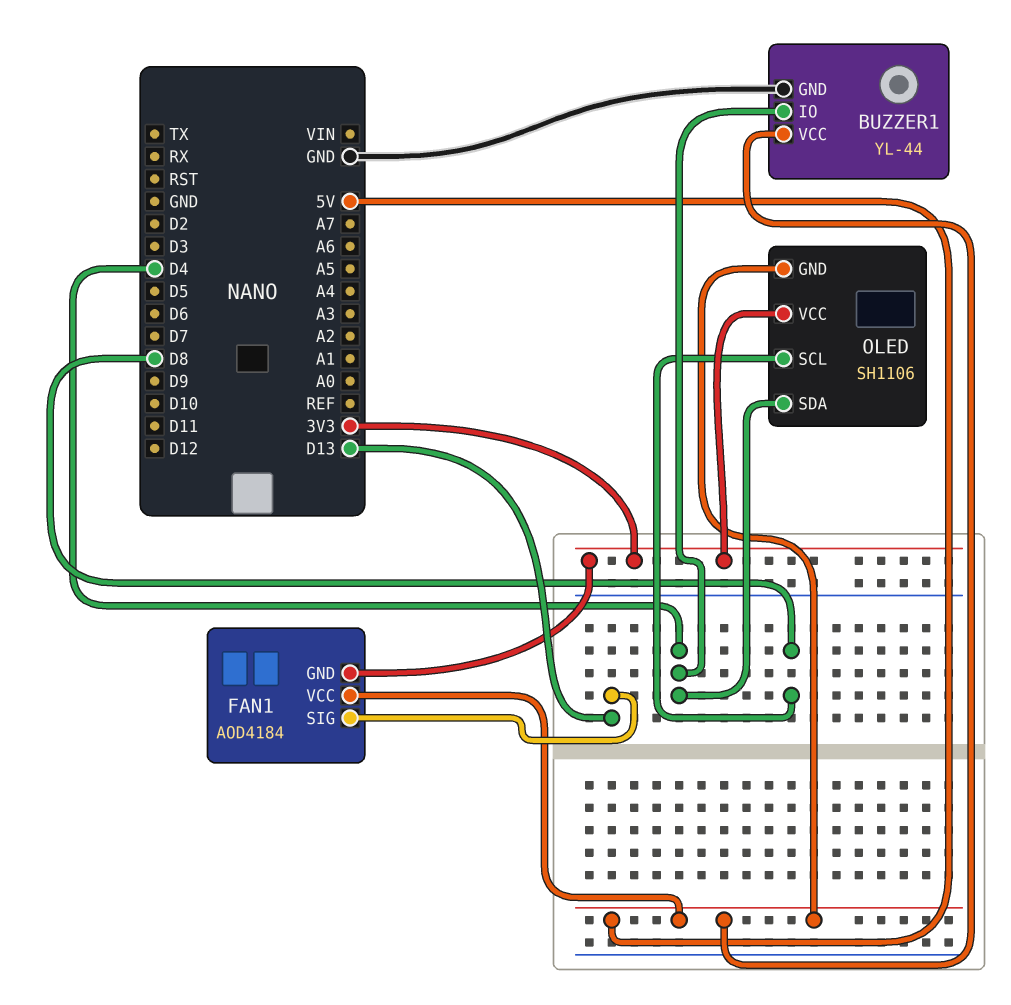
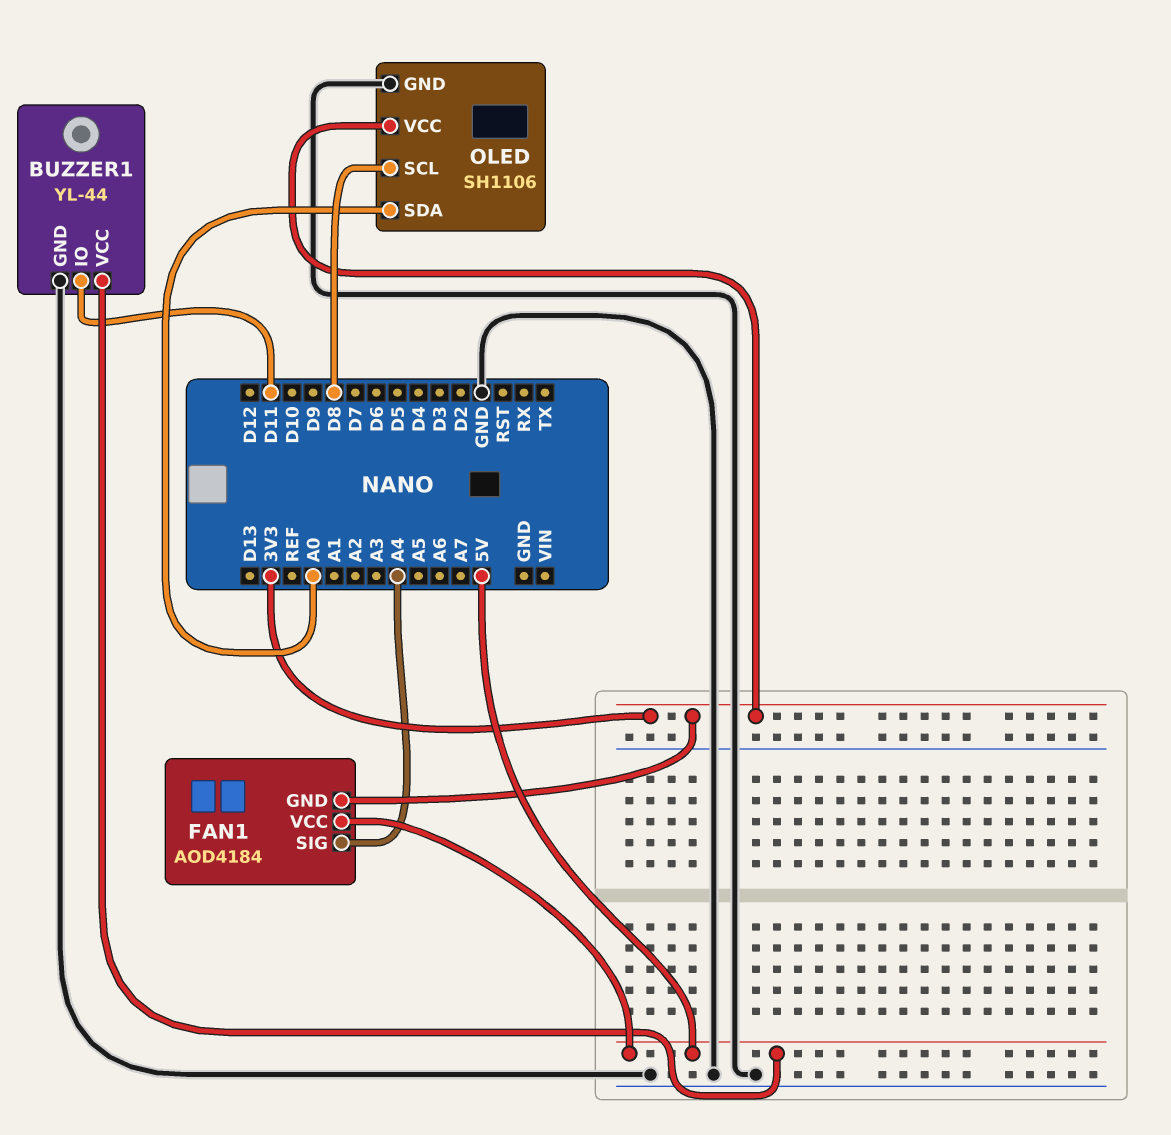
BUZZER1 pin IO: D4 -> D11
FAN1 pin SIG: D13 -> A4
OLED pin GND: 5V -> GND
OLED pin SDA: D4 -> A0

